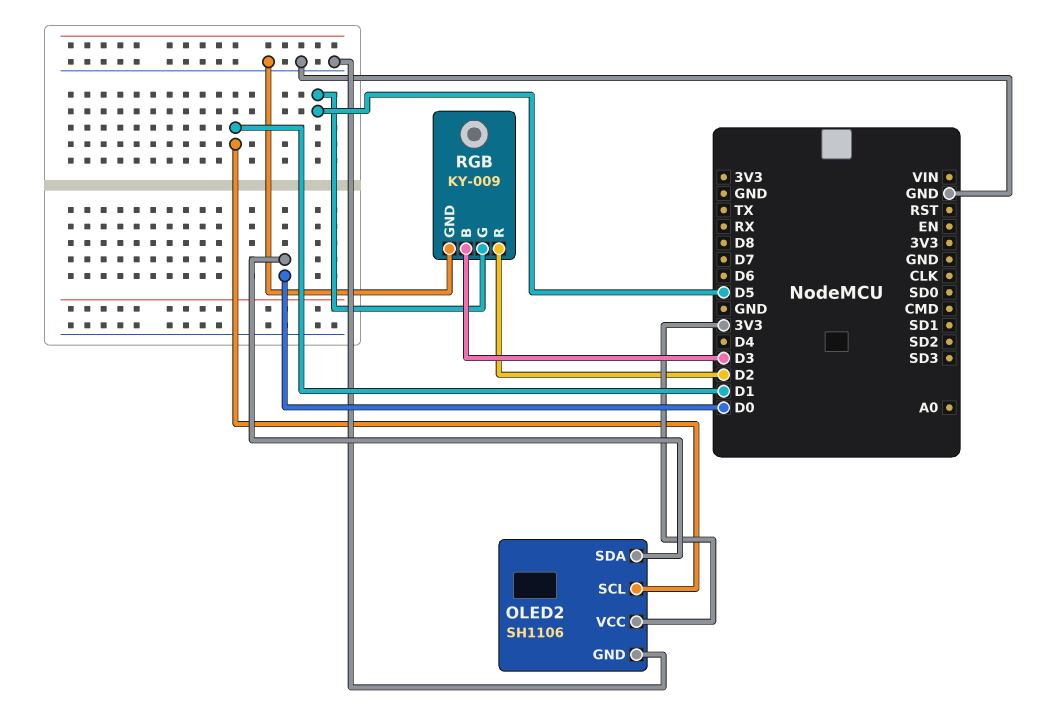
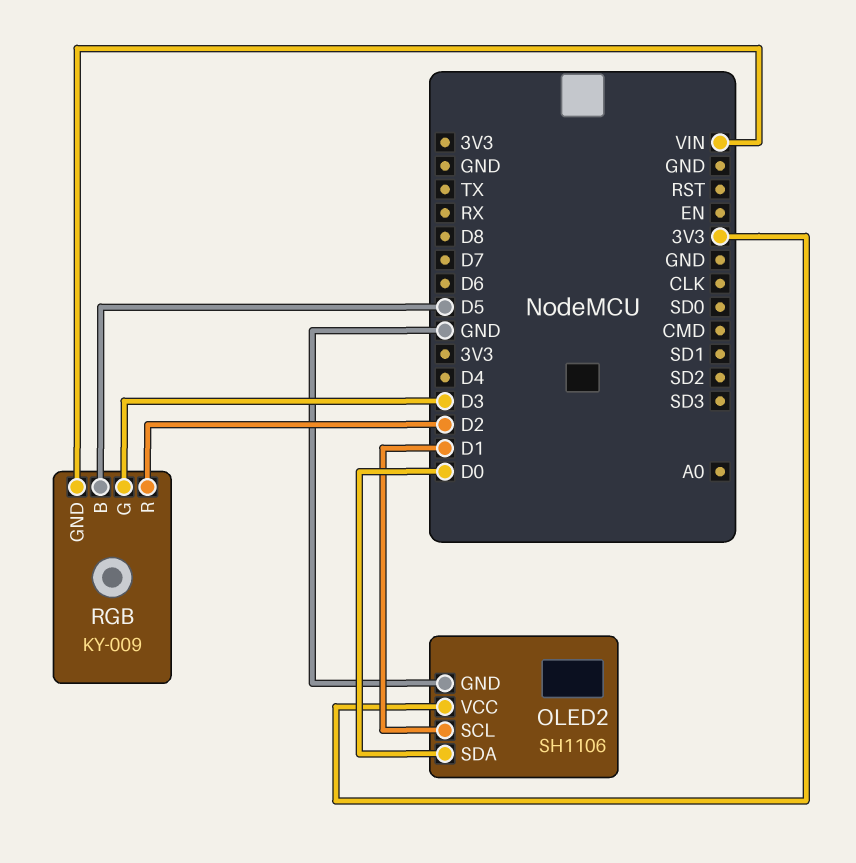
RGB pin B: D3 -> D5
RGB pin G: D5 -> D3
RGB pin GND: GND -> VIN

